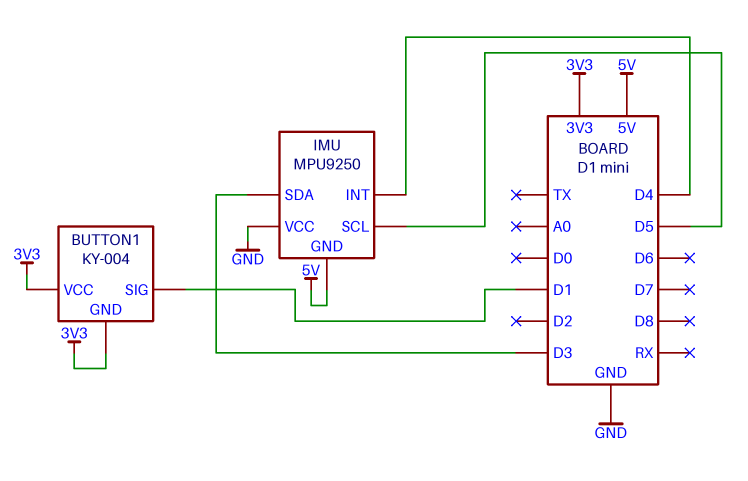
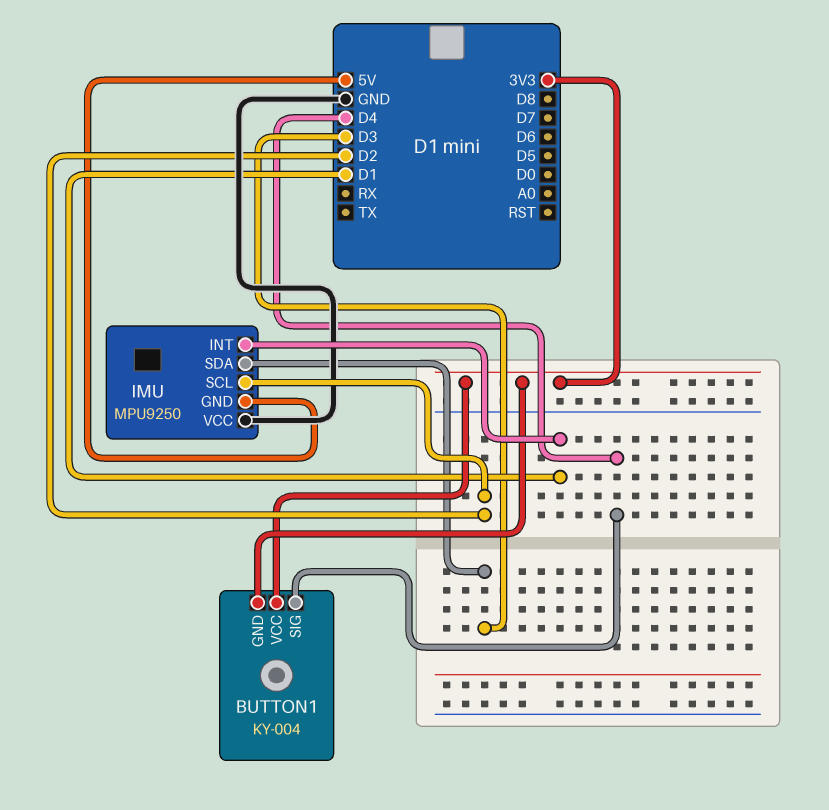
BUTTON1 pin SIG: D1 -> D4
IMU pin INT: D4 -> D1
IMU pin SCL: D5 -> D2

